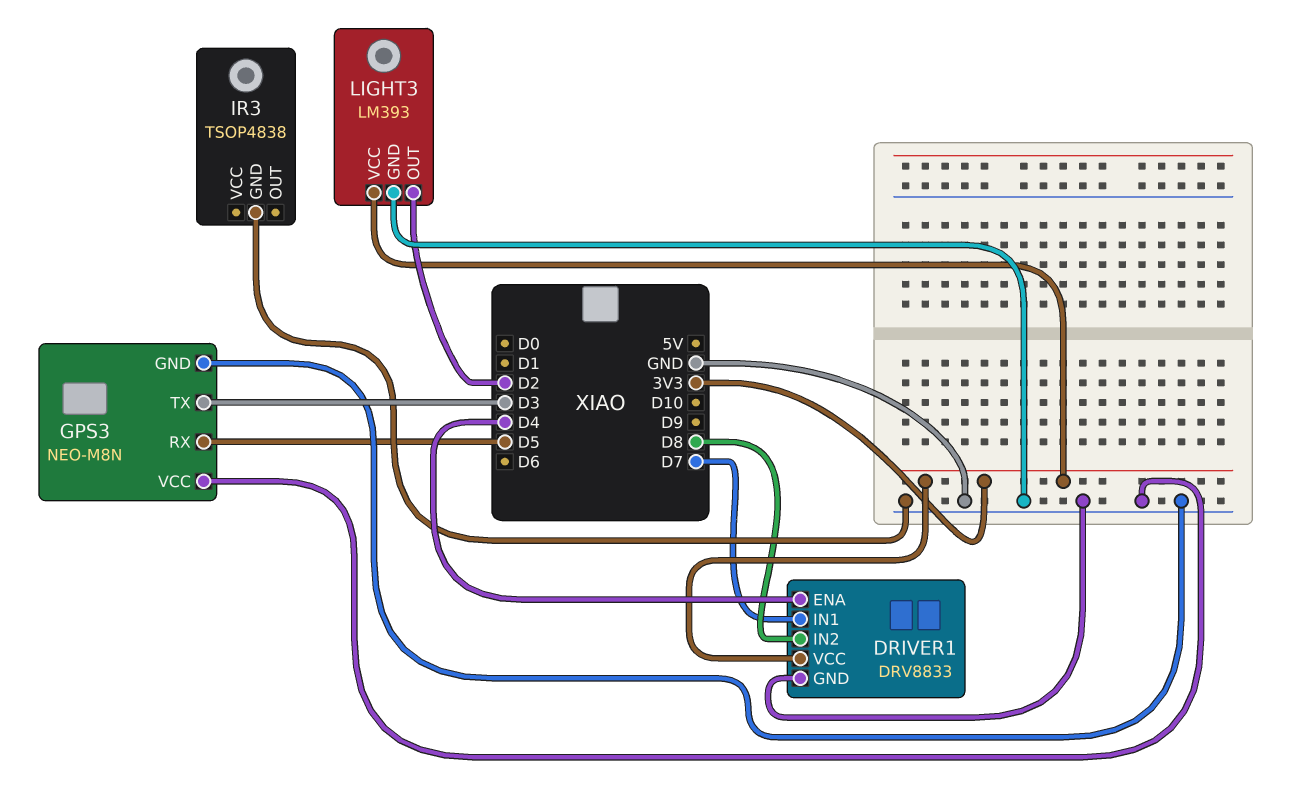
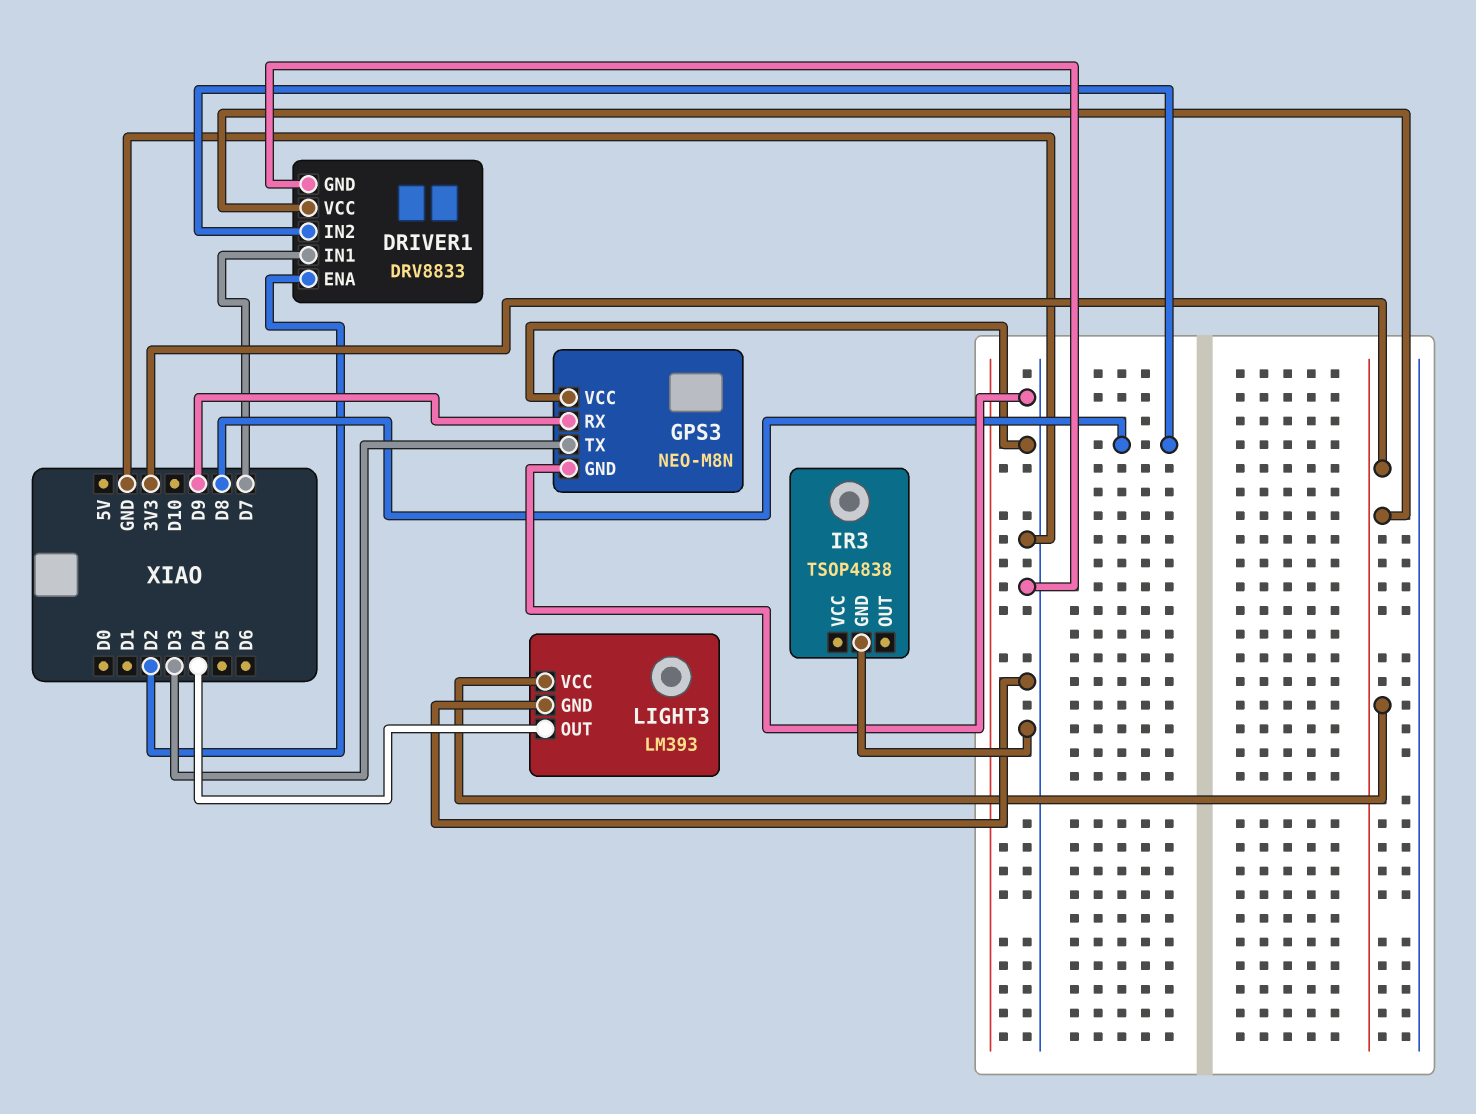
DRIVER1 pin ENA: D4 -> D2
GPS3 pin RX: D5 -> D9
LIGHT3 pin OUT: D2 -> D4

